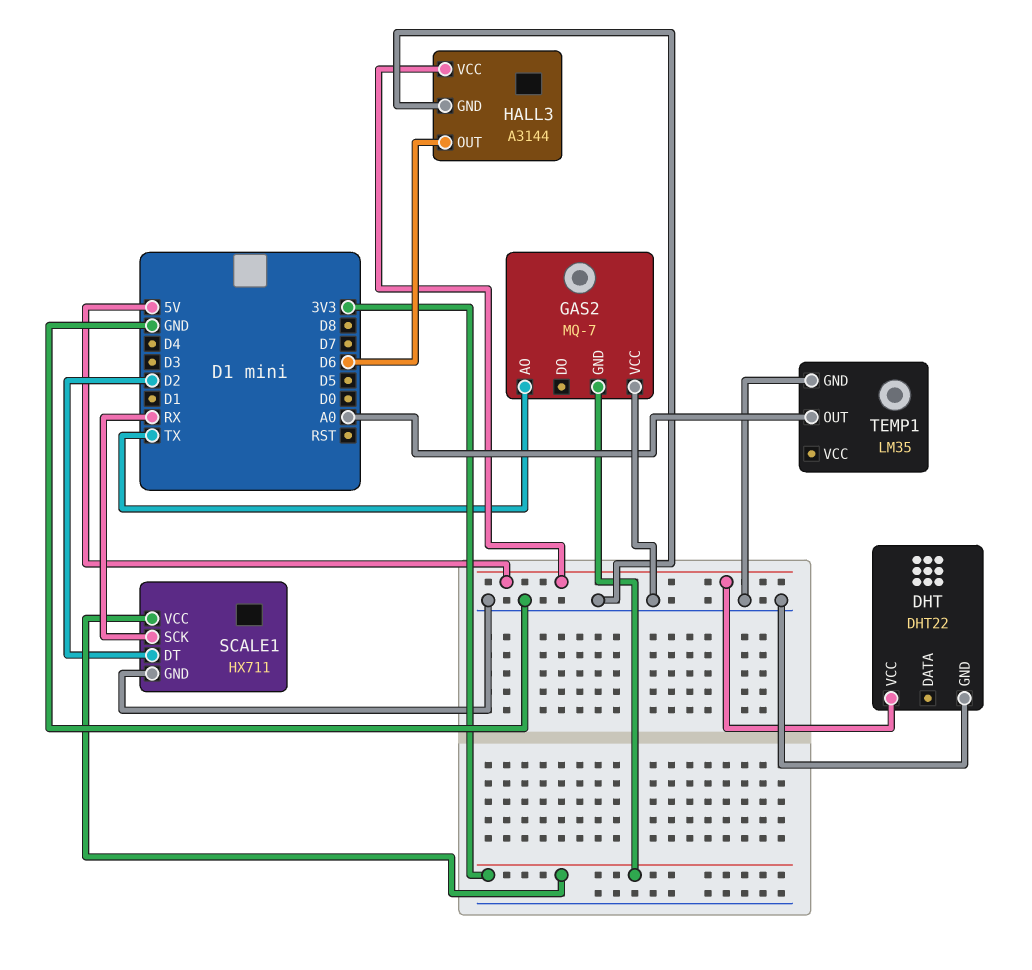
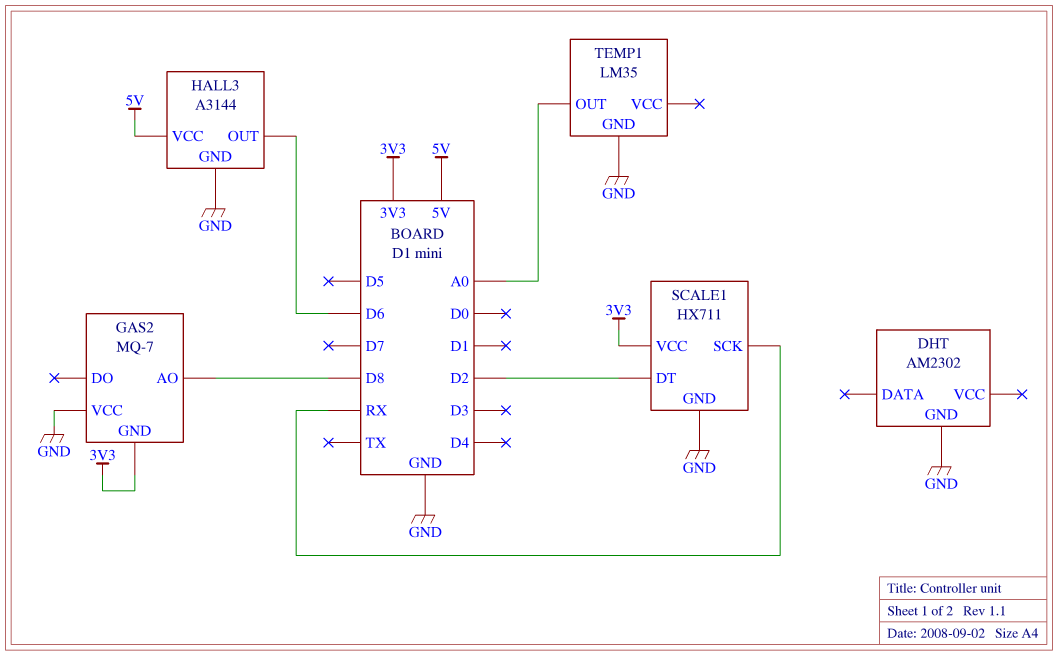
DHT: DHT22 -> AM2302
DHT pin VCC: 5V -> none
GAS2 pin AO: TX -> D8

